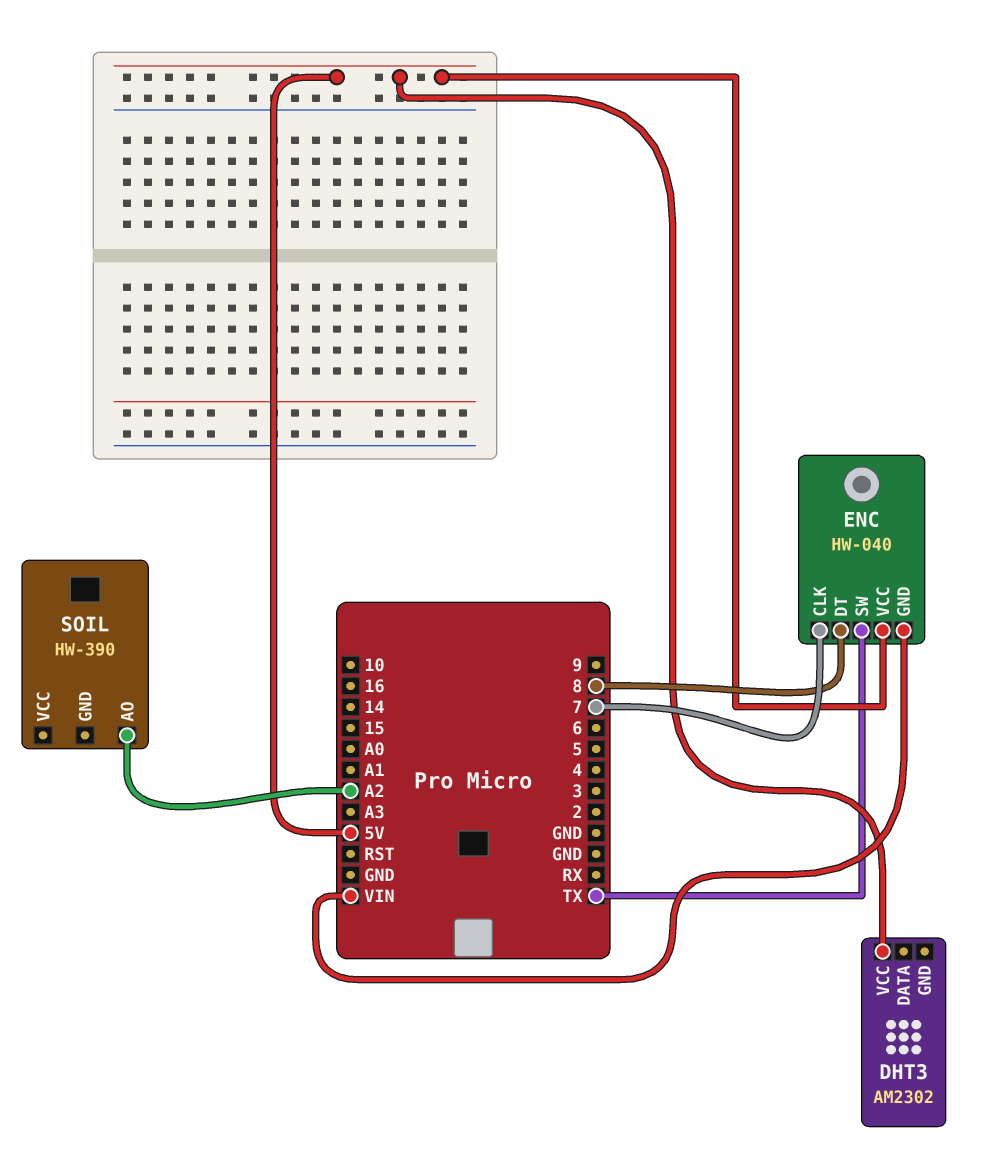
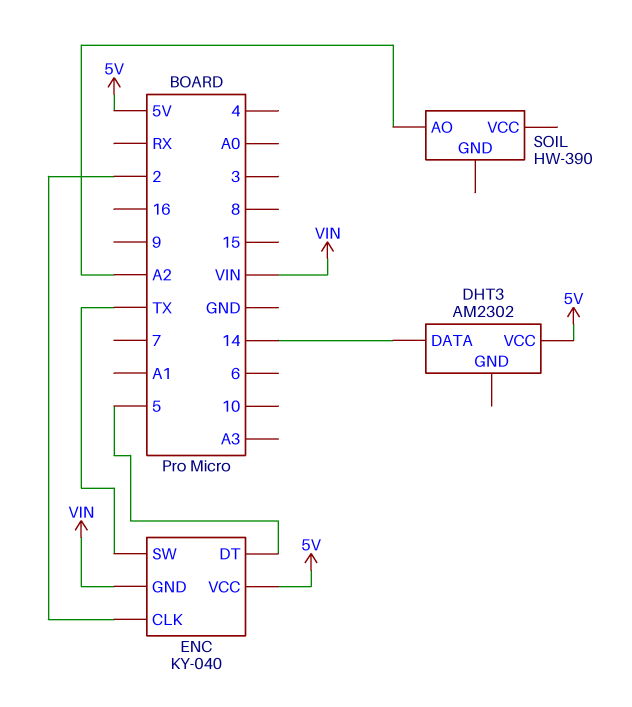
DHT3 pin DATA: none -> 14
ENC: HW-040 -> KY-040
ENC pin CLK: 7 -> 2
ENC pin DT: 8 -> 5

